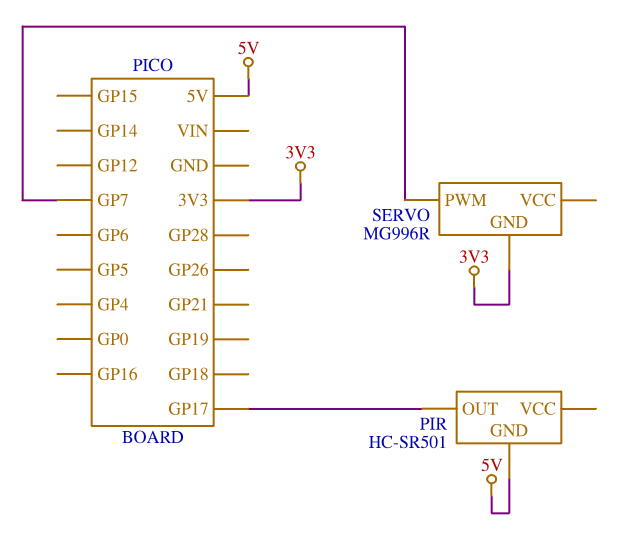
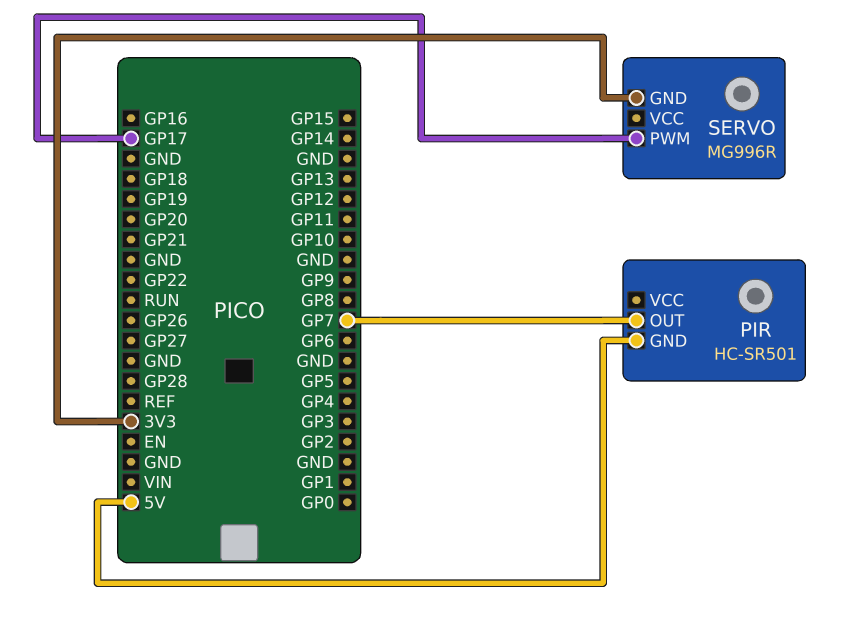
PIR pin OUT: GP17 -> GP7
SERVO pin PWM: GP7 -> GP17

